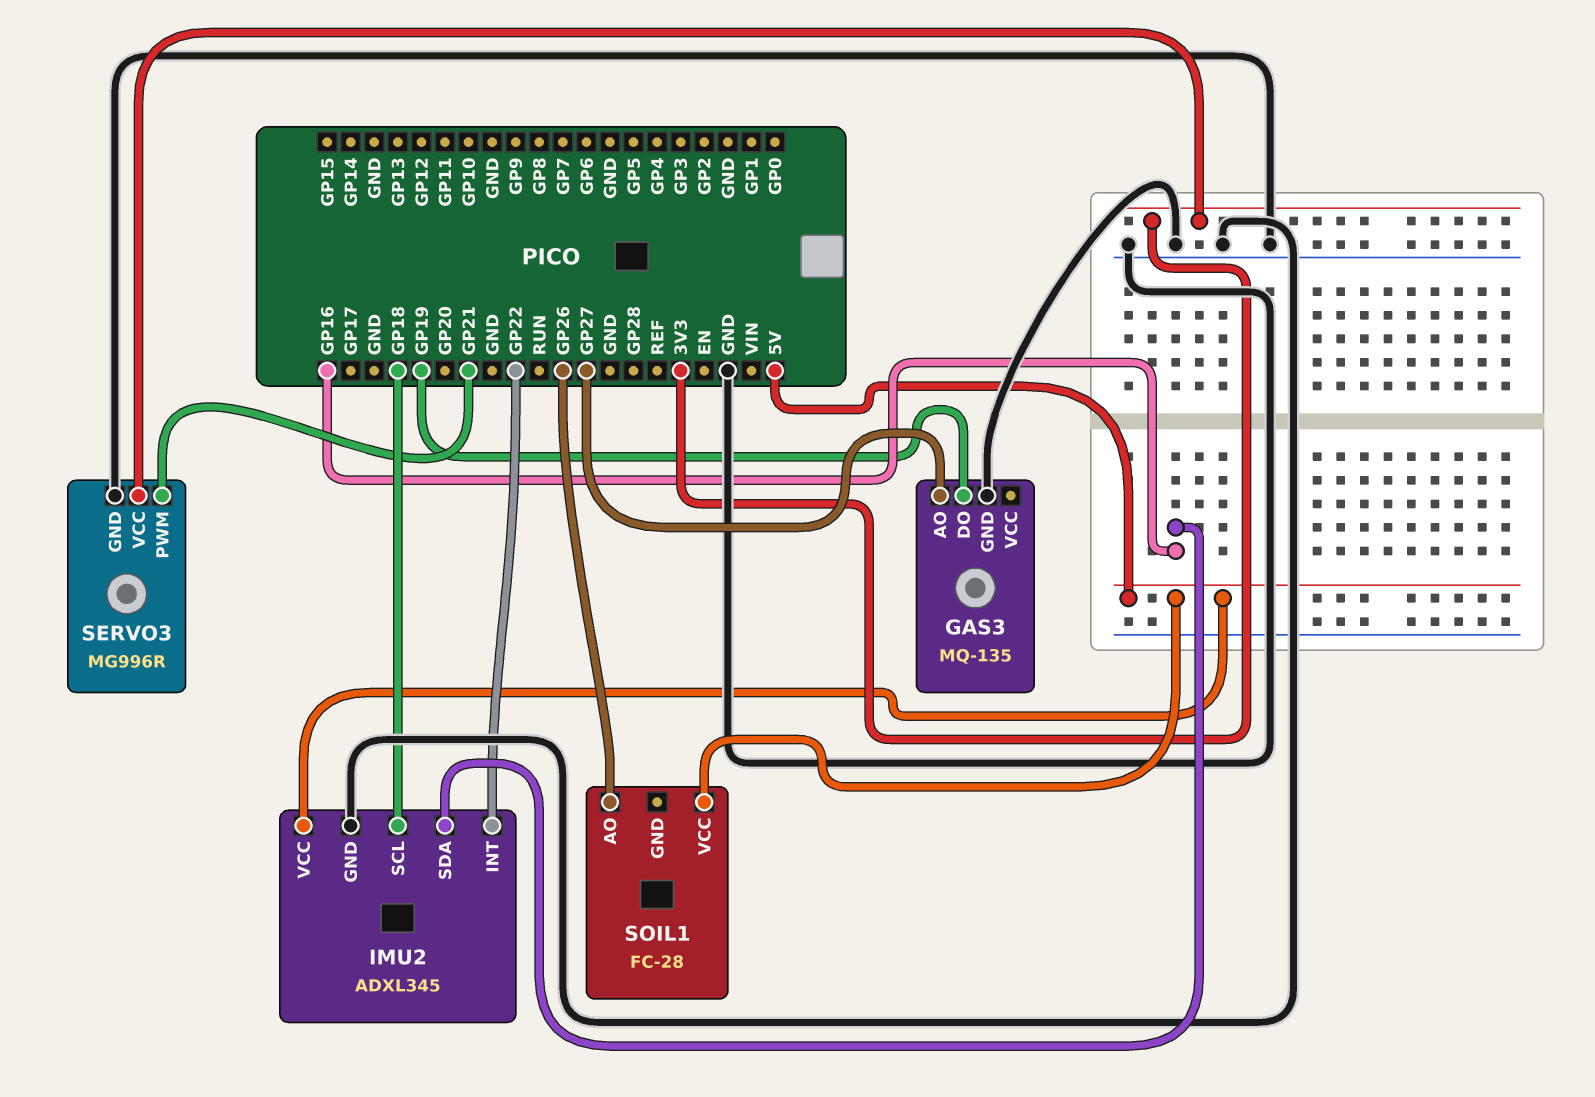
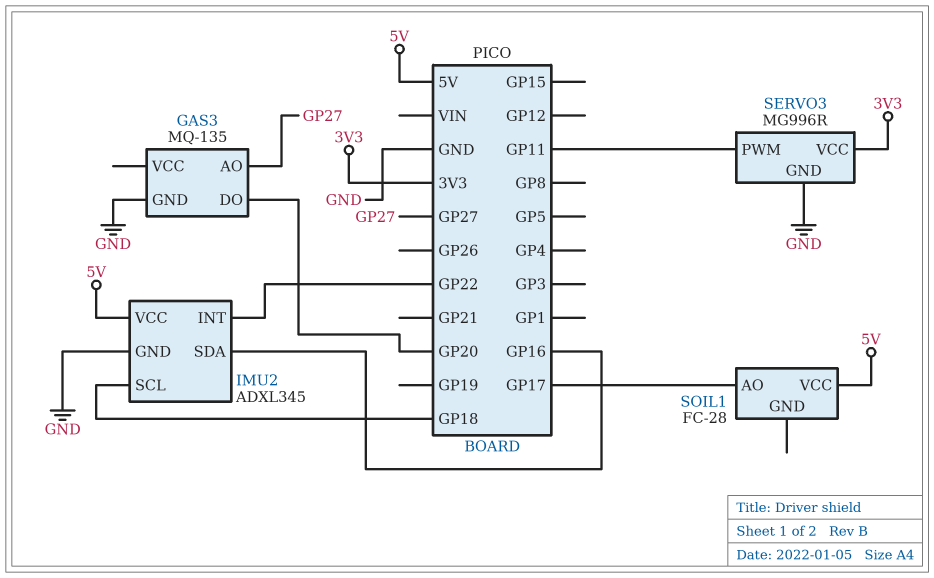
GAS3 pin DO: GP19 -> GP20
SERVO3 pin PWM: GP21 -> GP11
SOIL1 pin AO: GP26 -> GP17

